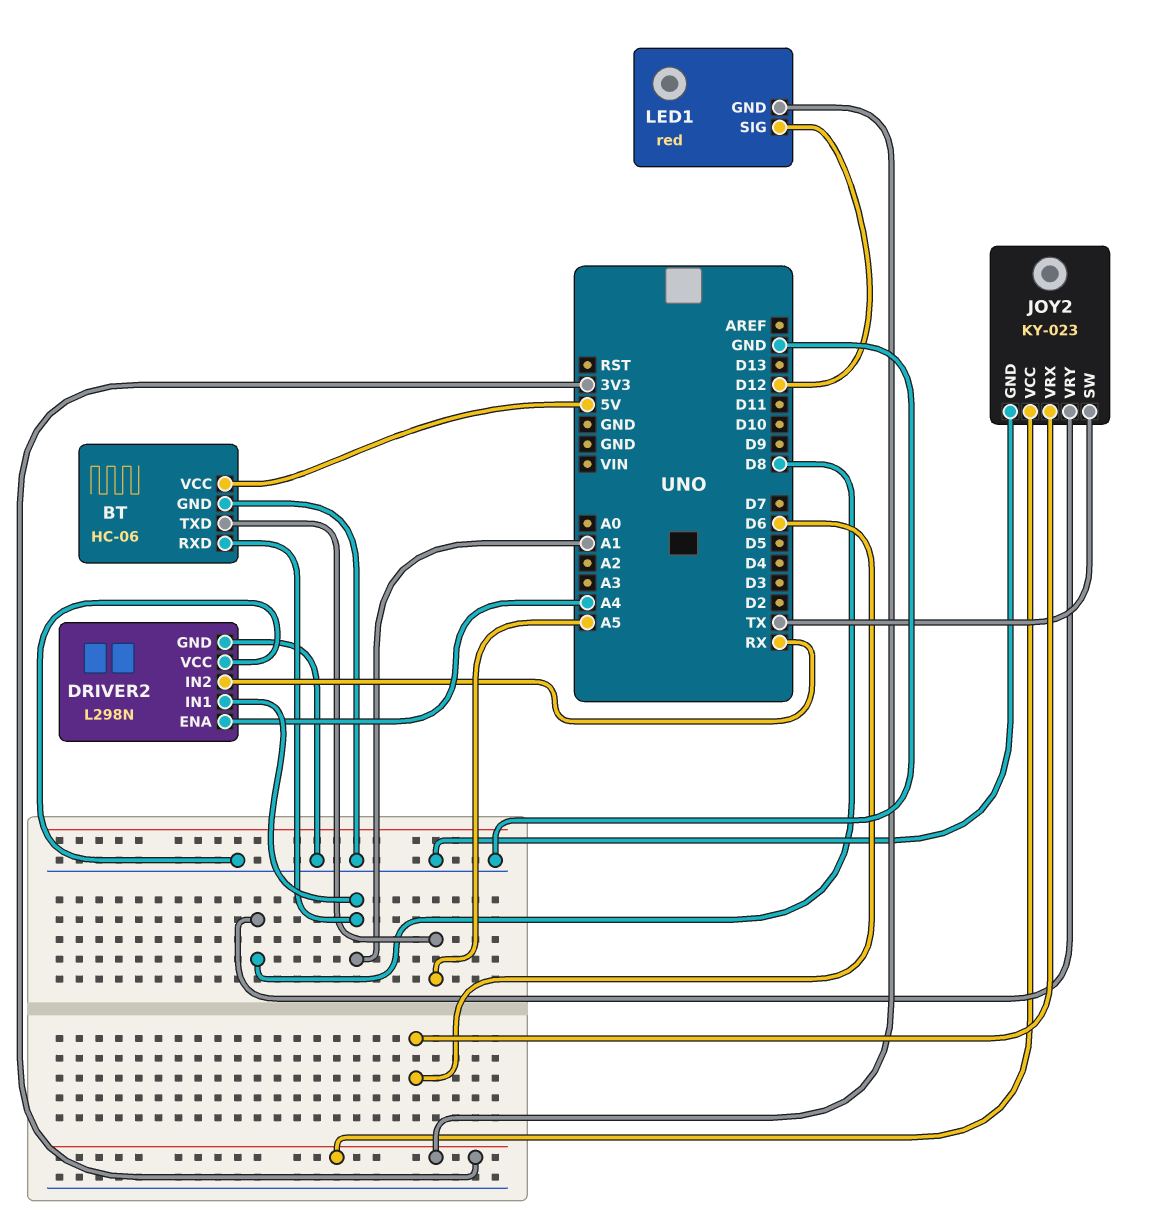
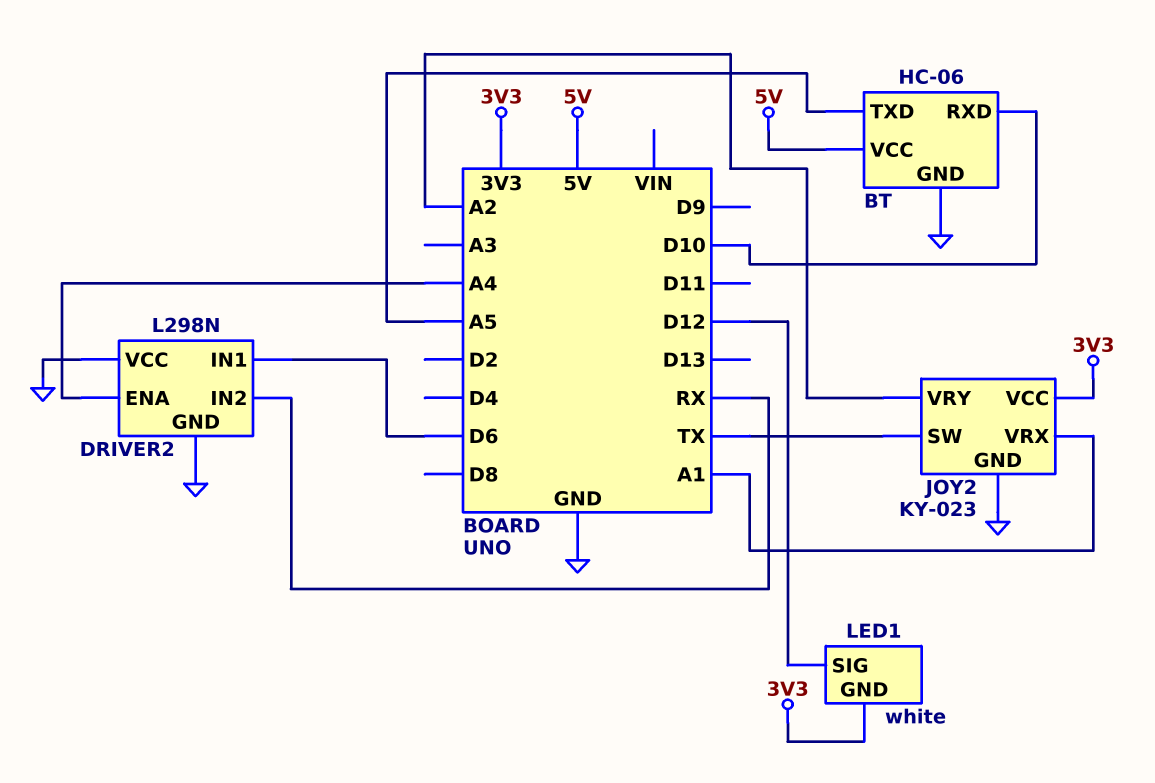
BT pin RXD: A1 -> D10
DRIVER2 pin IN1: A1 -> D6
JOY2 pin VRX: D6 -> A1
JOY2 pin VRY: D8 -> A2
LED1: red -> white

